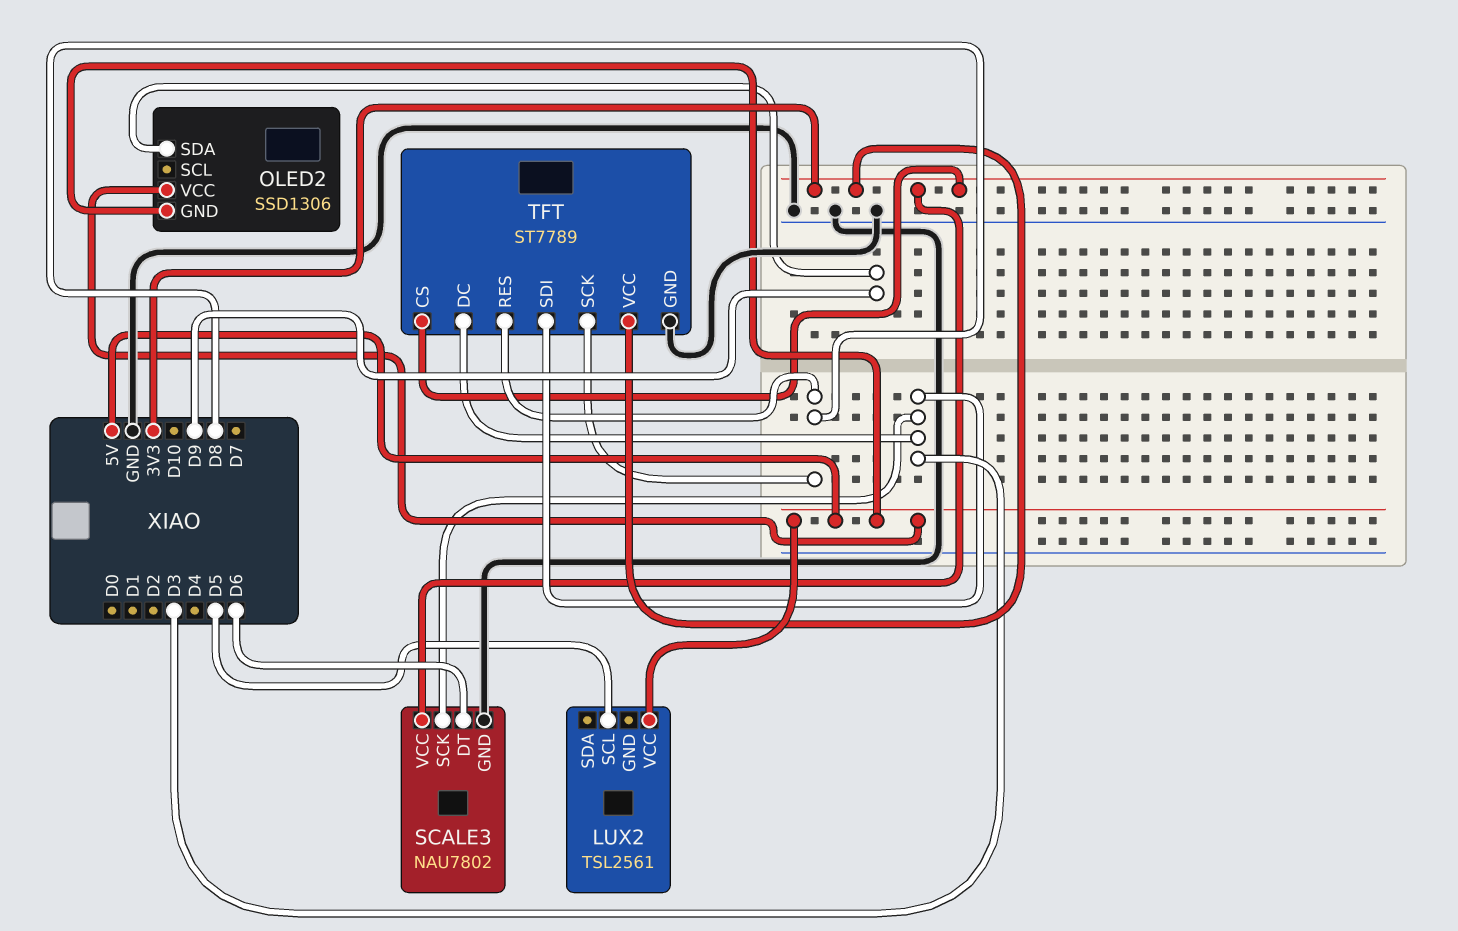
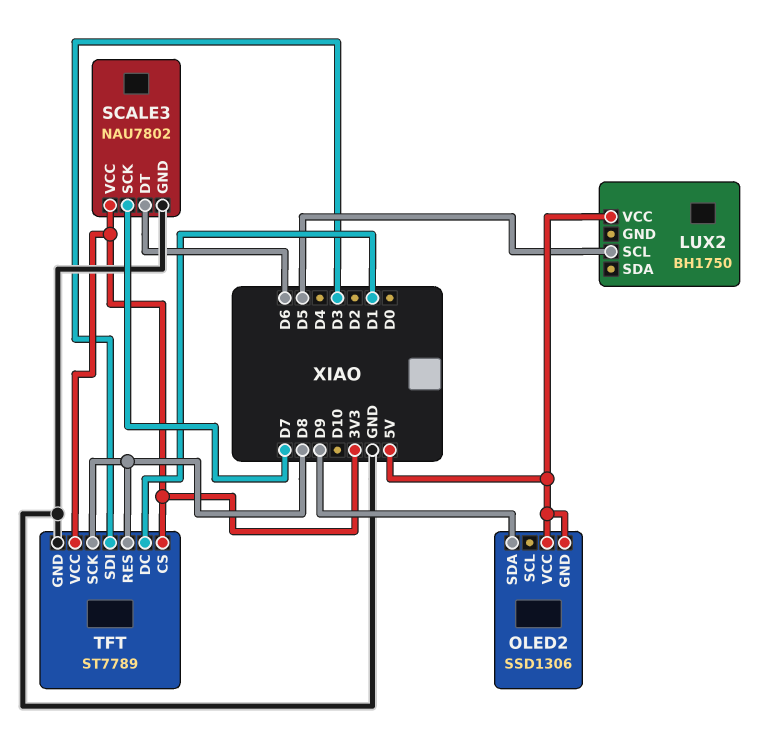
LUX2: TSL2561 -> BH1750
SCALE3 pin SCK: D3 -> D7
TFT pin DC: D3 -> D1

